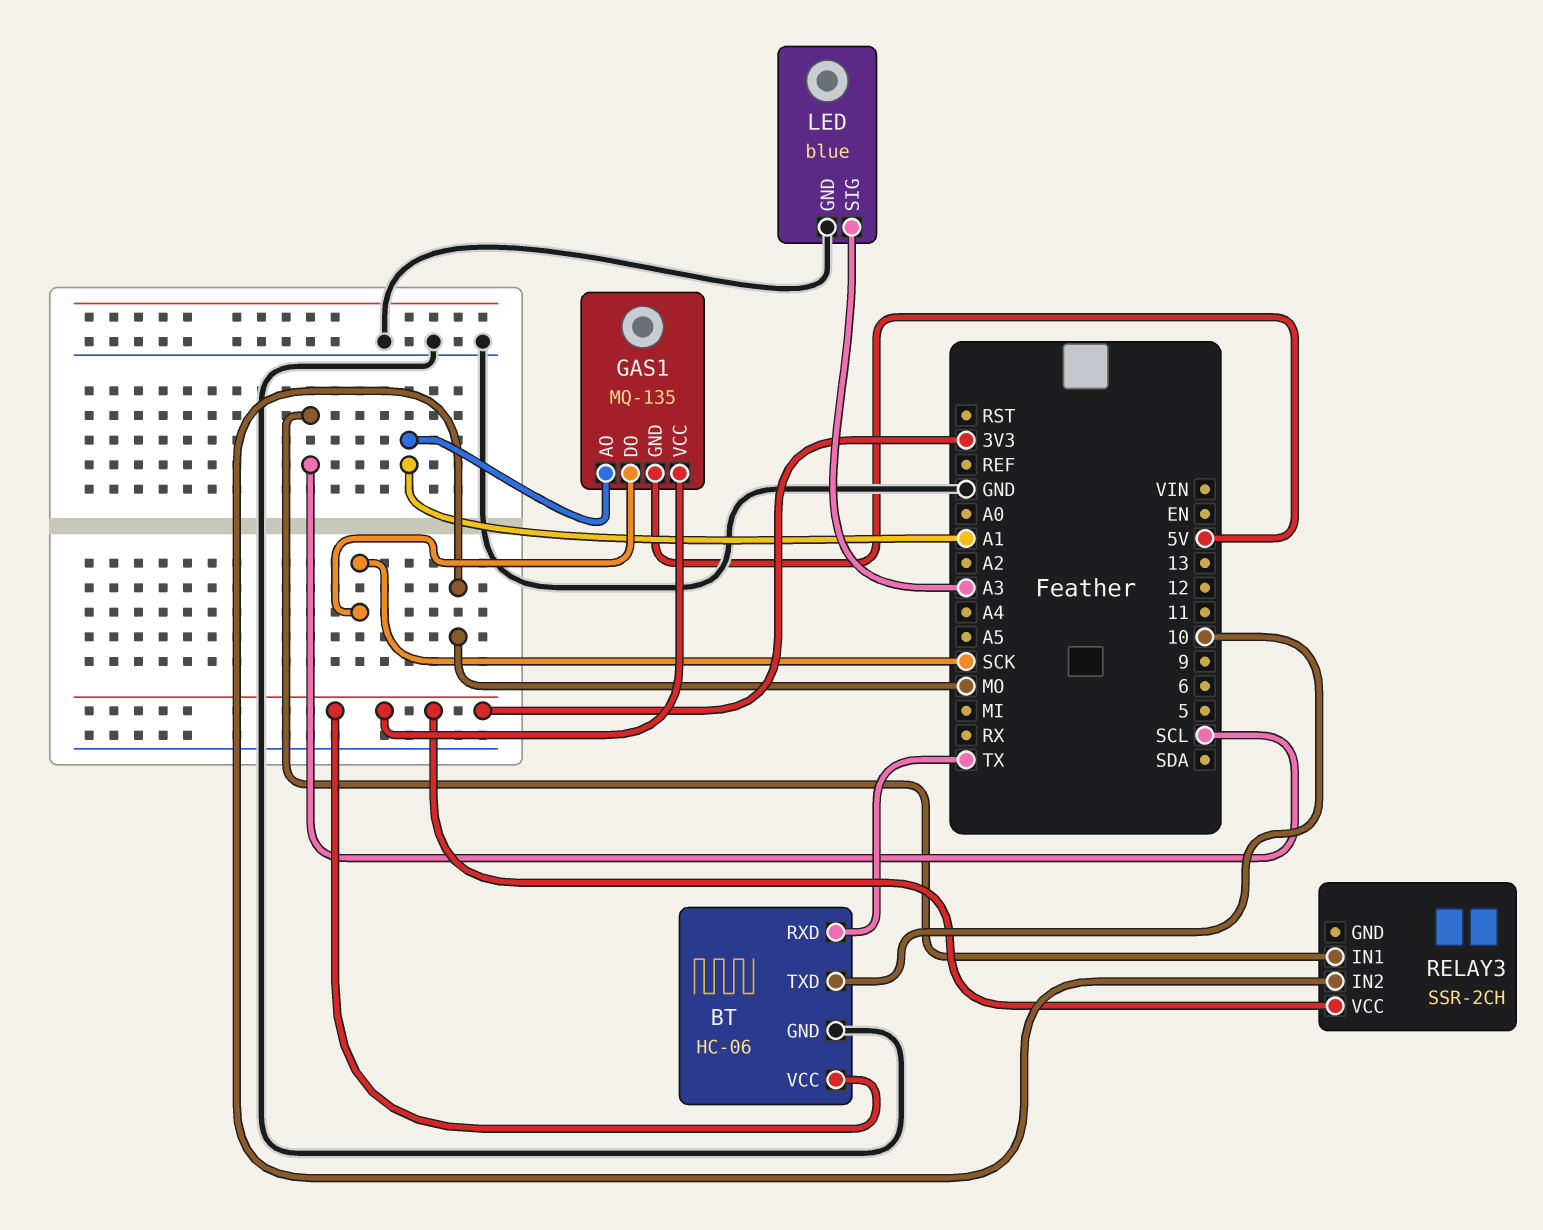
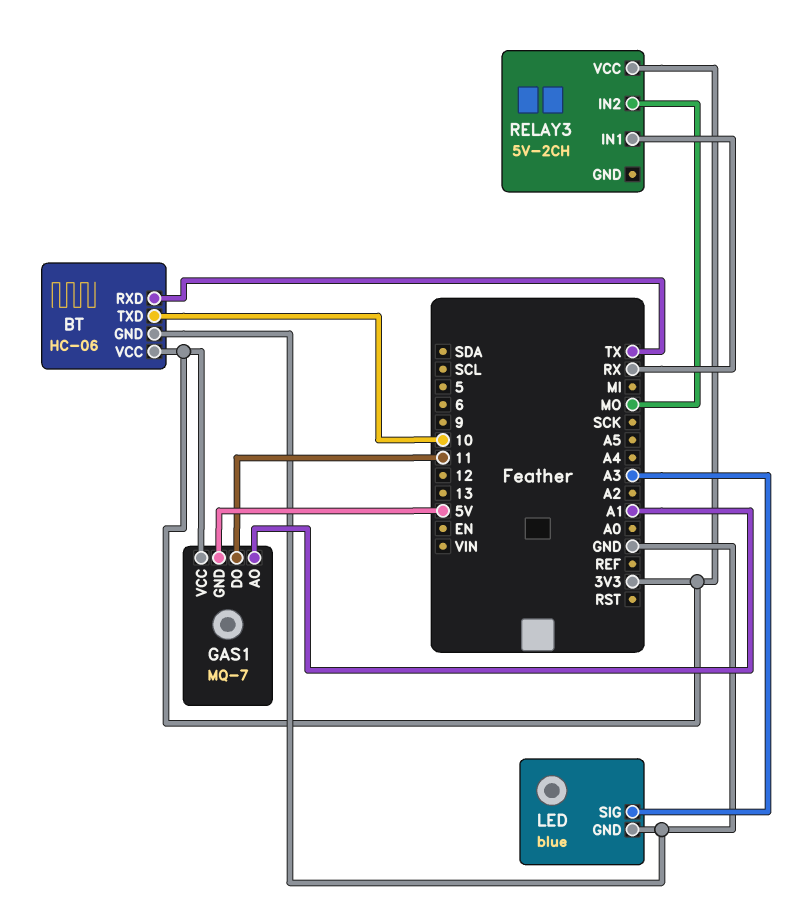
GAS1: MQ-135 -> MQ-7
GAS1 pin DO: SCK -> 11
RELAY3: SSR-2CH -> 5V-2CH
RELAY3 pin IN1: SCL -> RX

